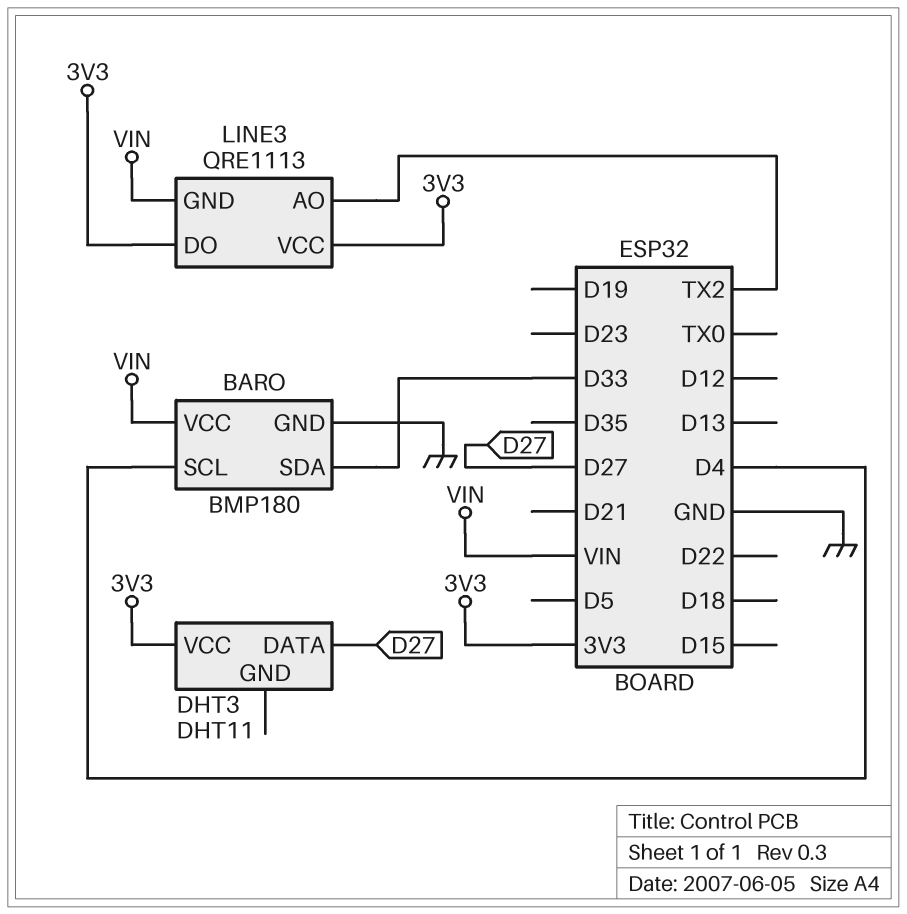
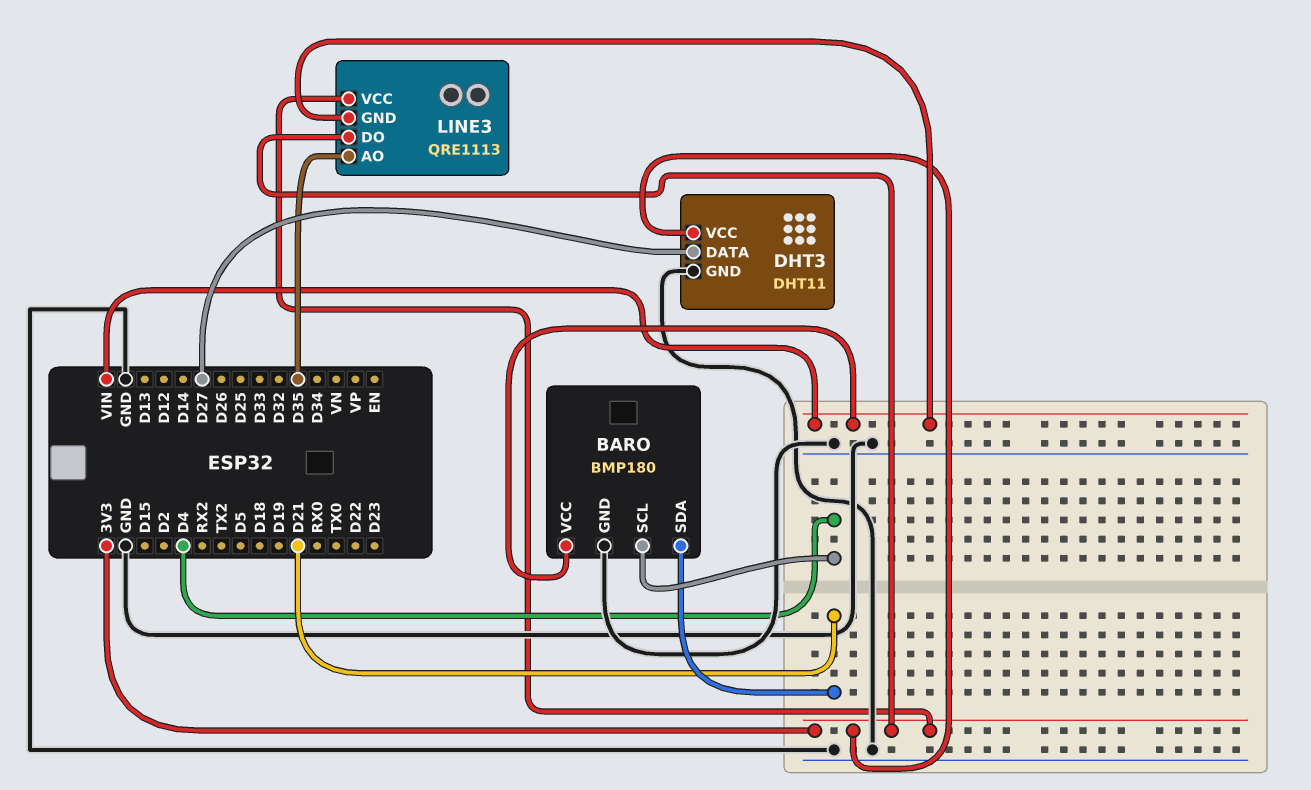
BARO pin SDA: D33 -> D21
DHT3 pin GND: none -> GND
LINE3 pin AO: TX2 -> D35

